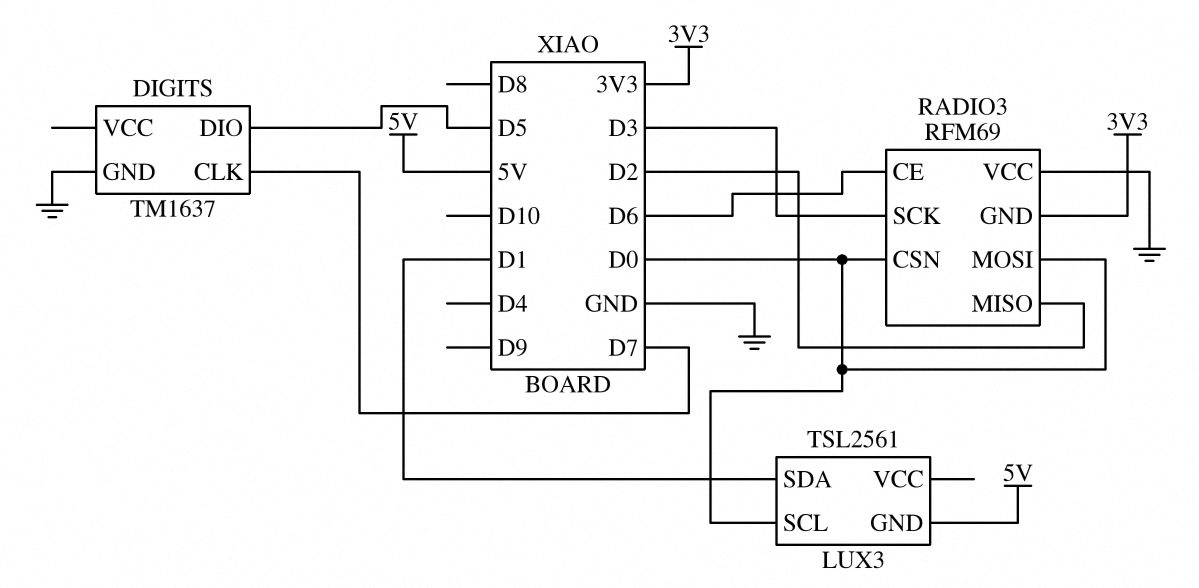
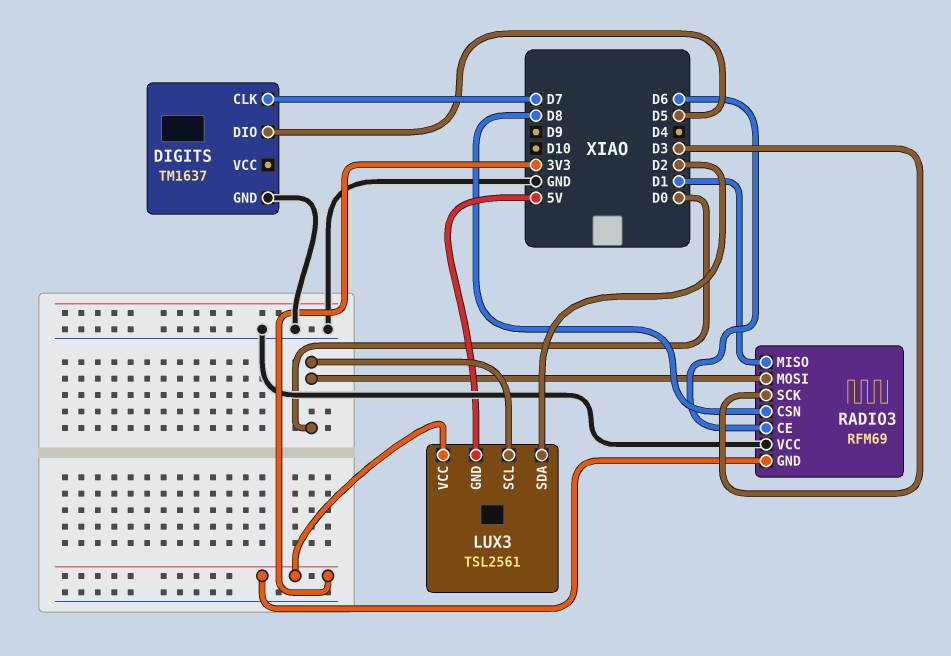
LUX3 pin SDA: D1 -> D2
LUX3 pin VCC: none -> 3V3
RADIO3 pin CSN: D0 -> D8
RADIO3 pin MISO: D2 -> D1

